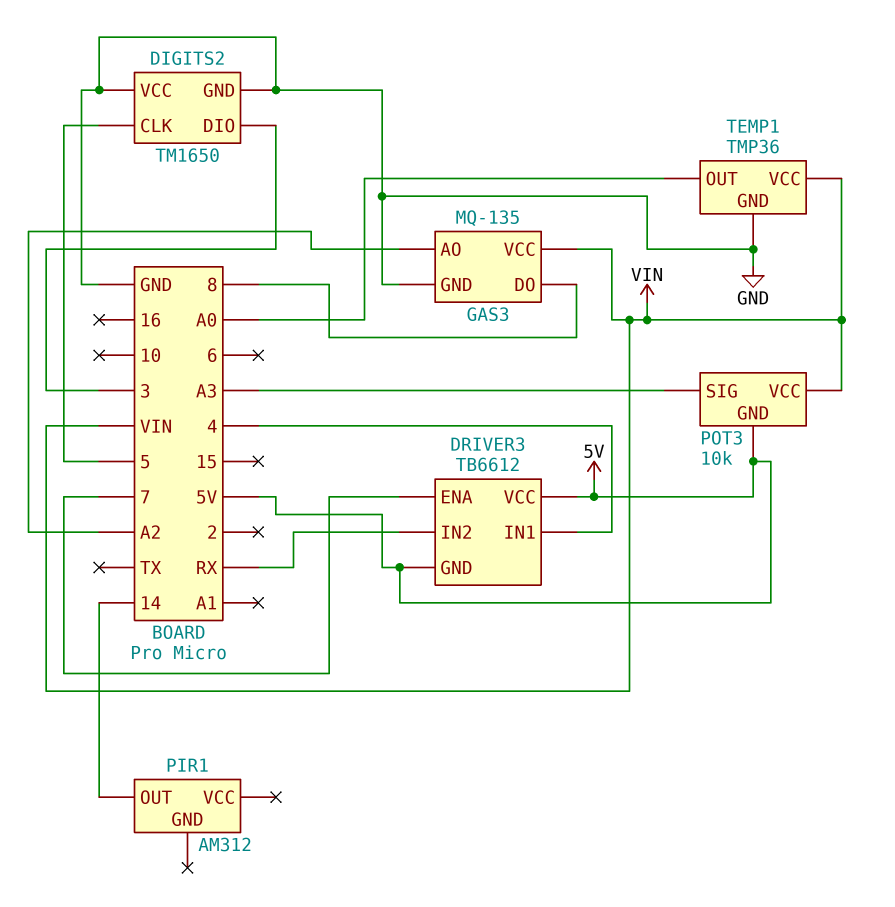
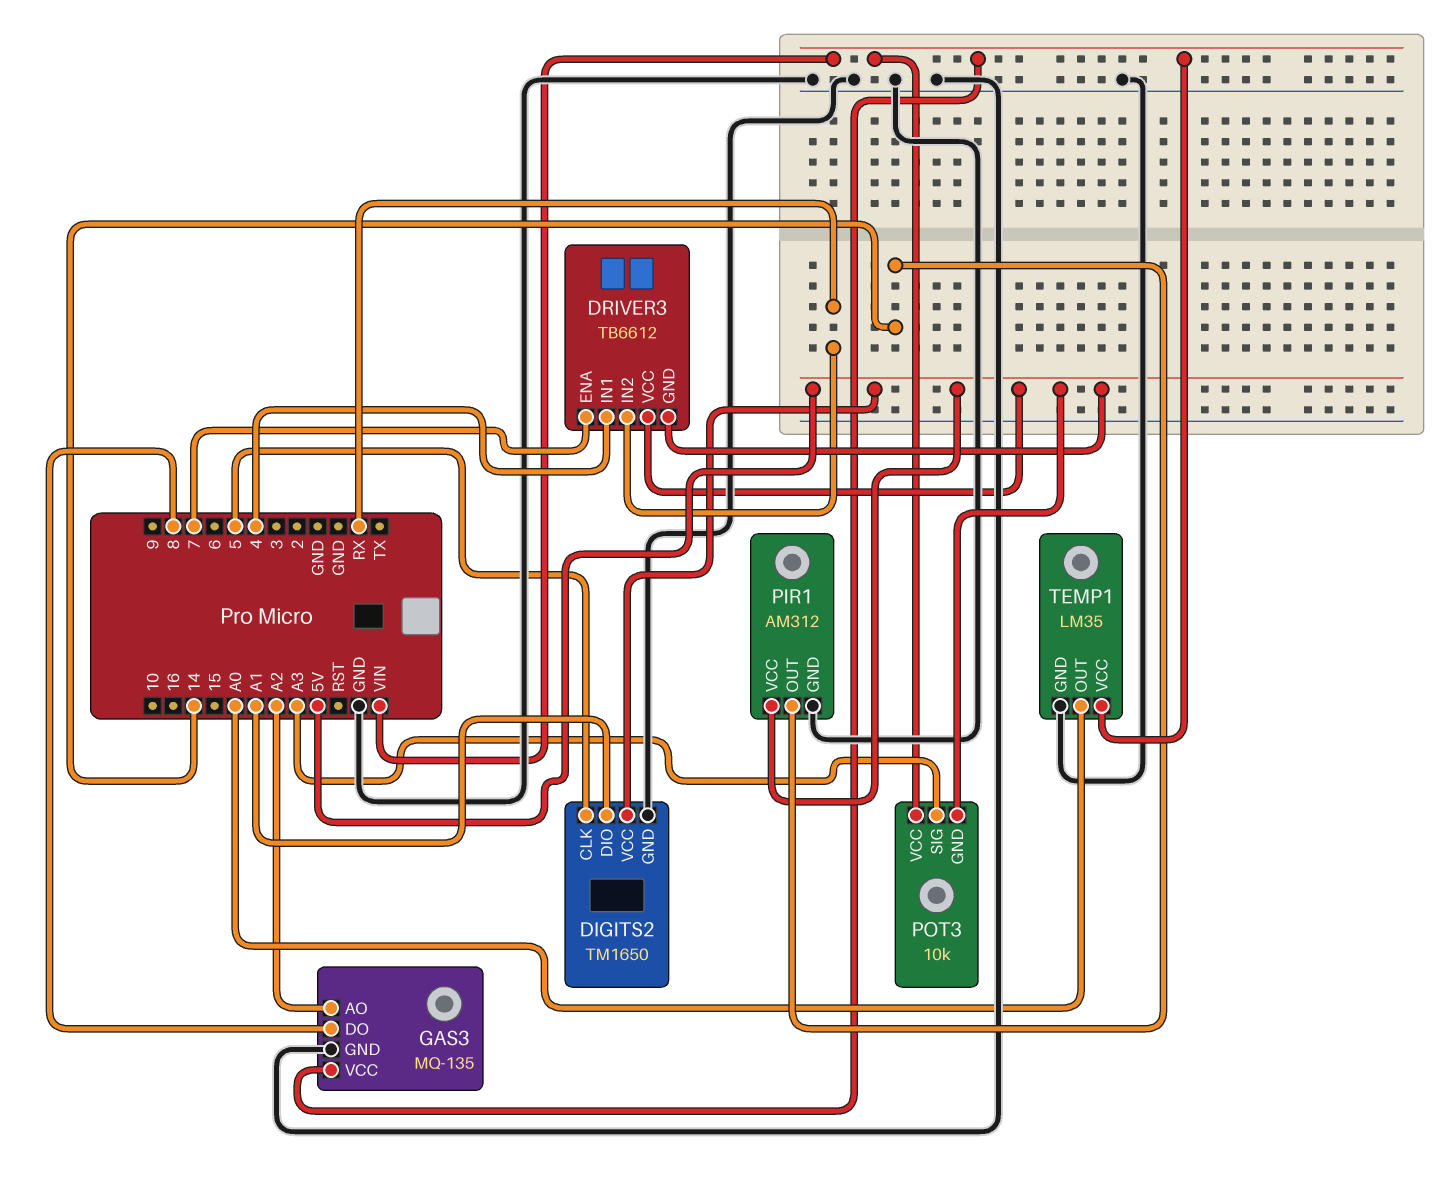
DIGITS2 pin DIO: 3 -> A1
DIGITS2 pin VCC: GND -> 5V
PIR1 pin GND: none -> GND
PIR1 pin VCC: none -> 5V
TEMP1: TMP36 -> LM35

